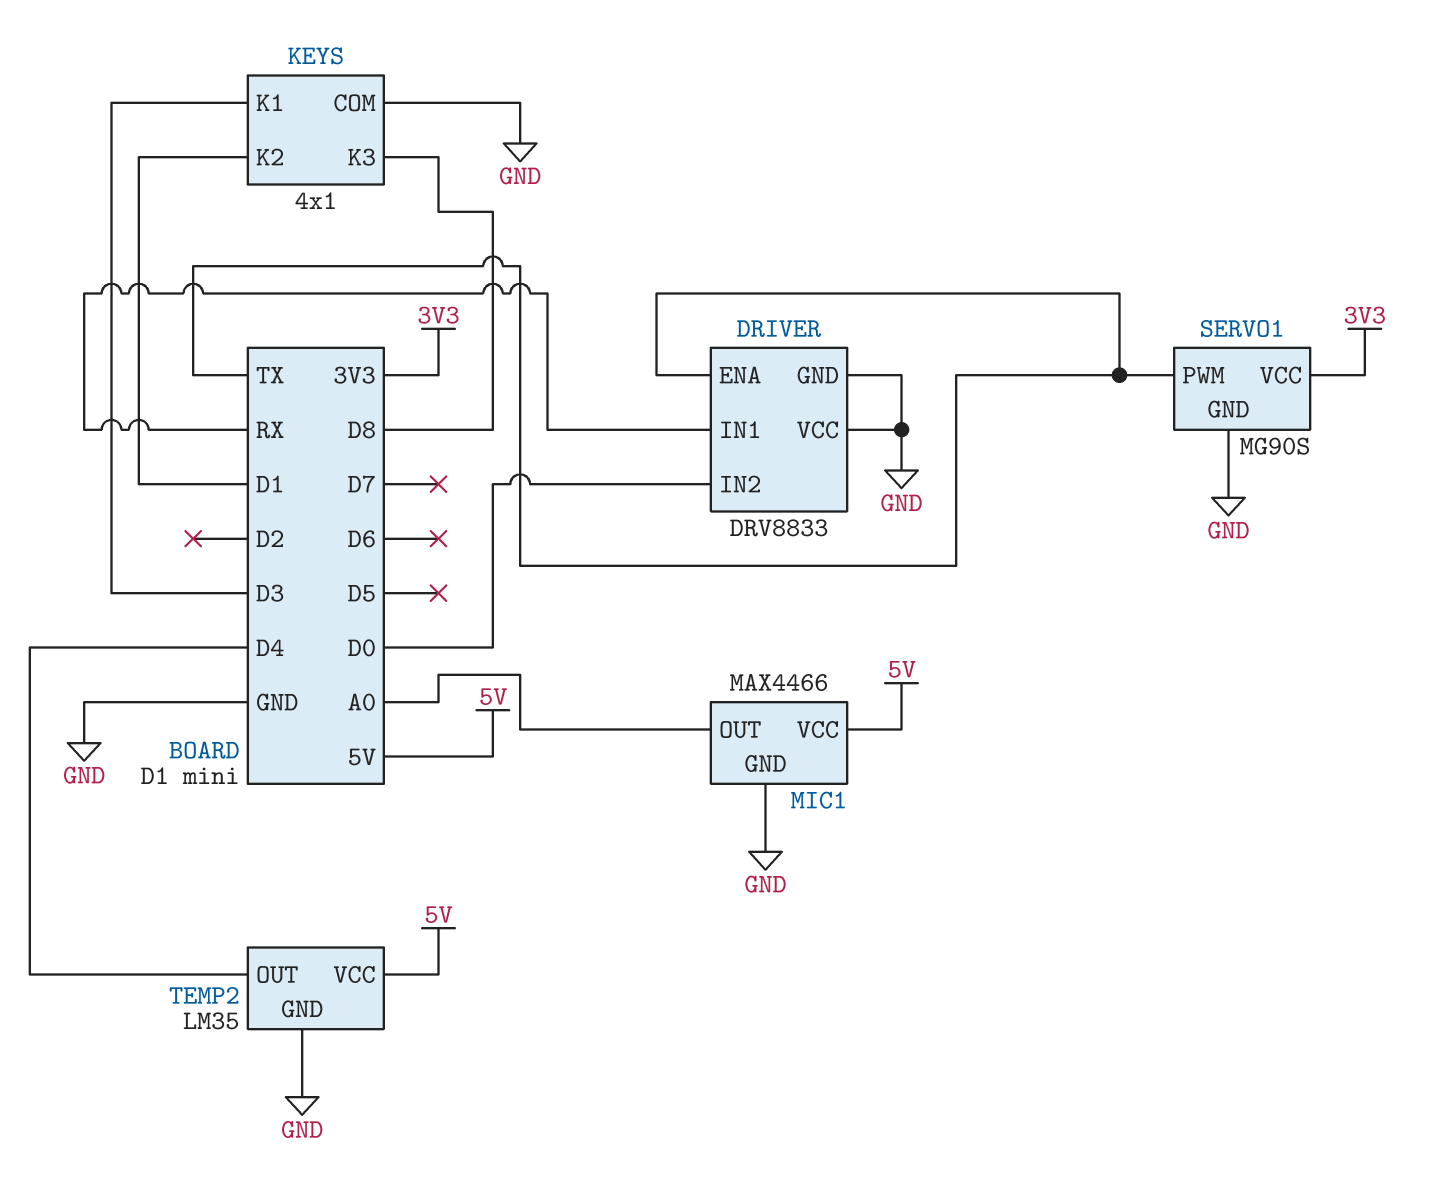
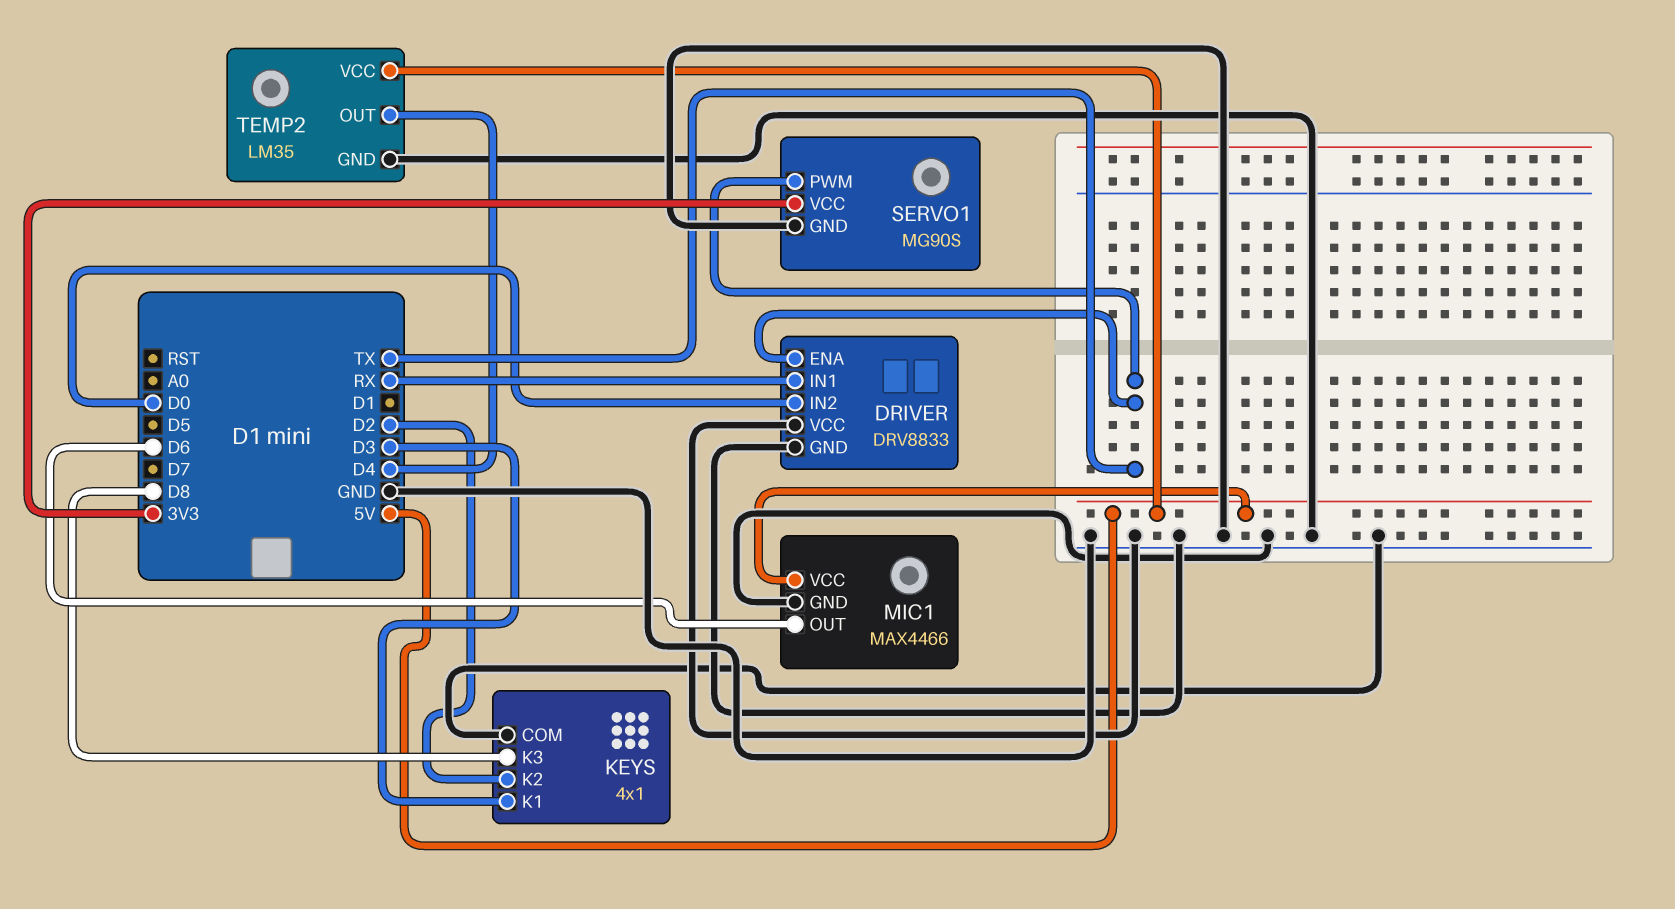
KEYS pin K2: D1 -> D2
MIC1 pin OUT: A0 -> D6

